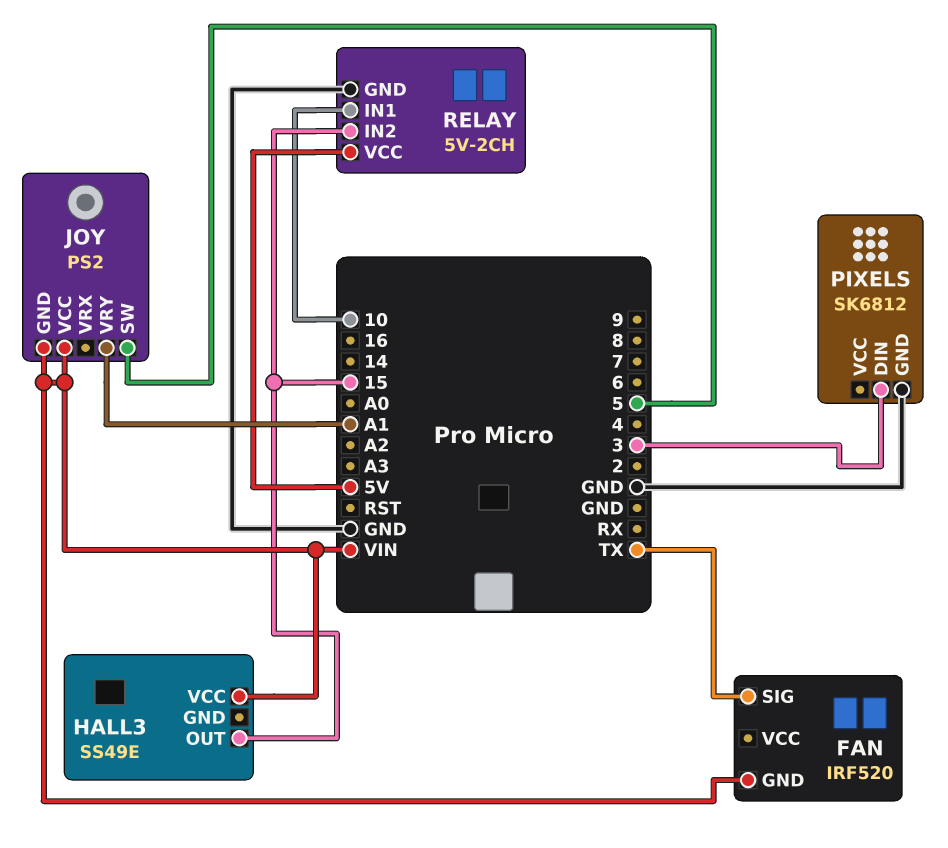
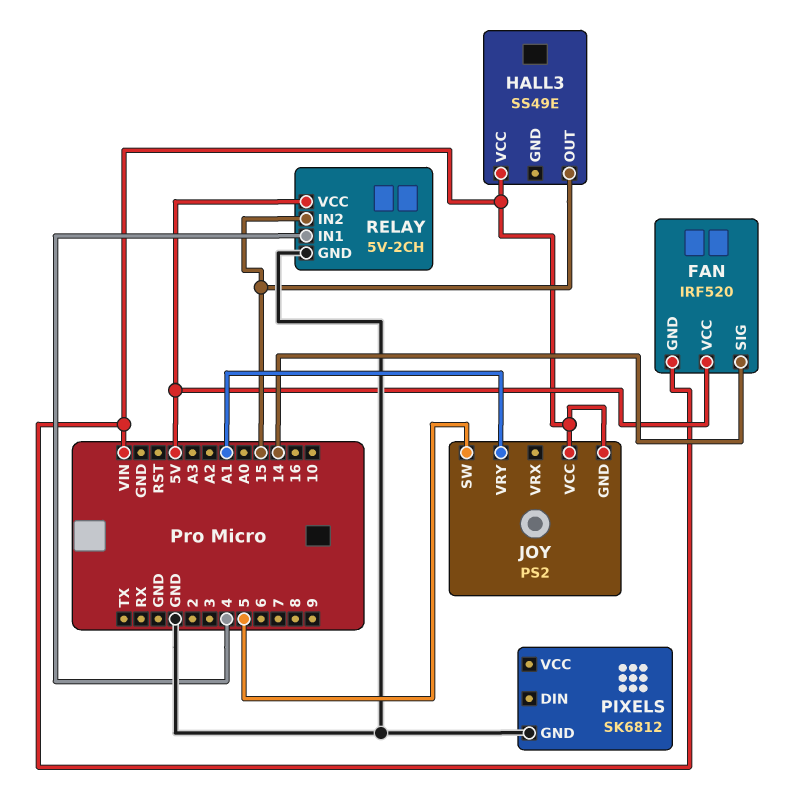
FAN pin SIG: TX -> 14
FAN pin VCC: none -> 5V
PIXELS pin DIN: 3 -> none
RELAY pin IN1: 10 -> 4

